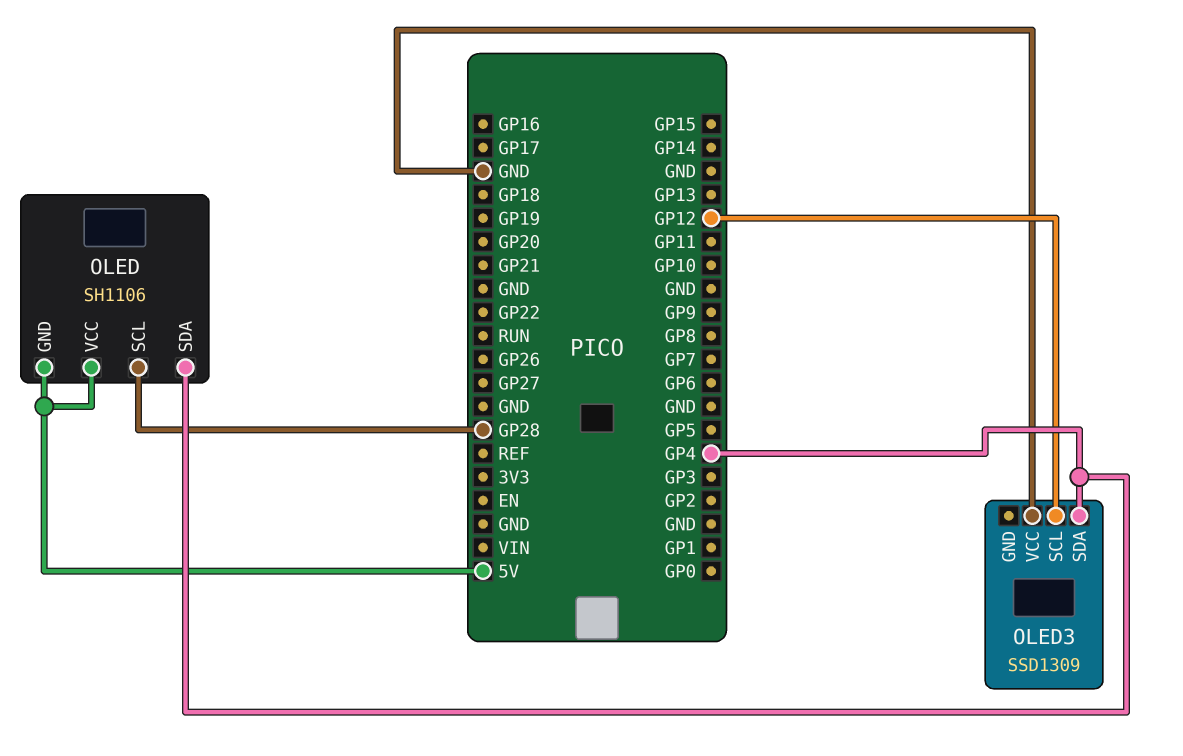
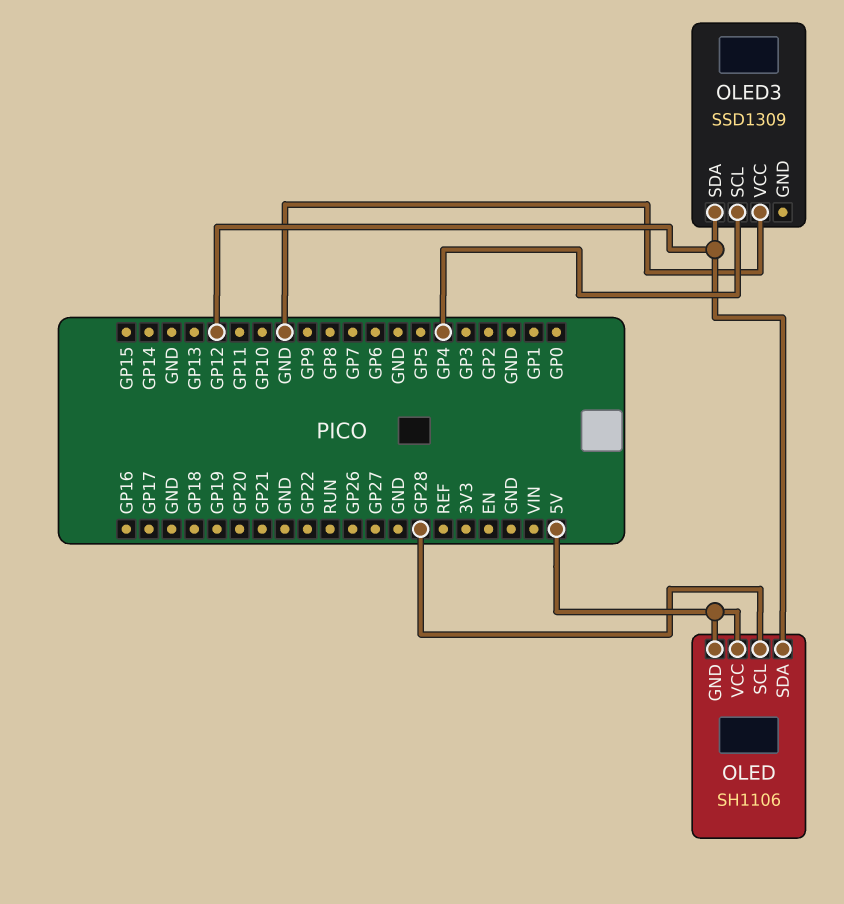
OLED pin SDA: GP4 -> GP12
OLED3 pin SCL: GP12 -> GP4
OLED3 pin SDA: GP4 -> GP12

